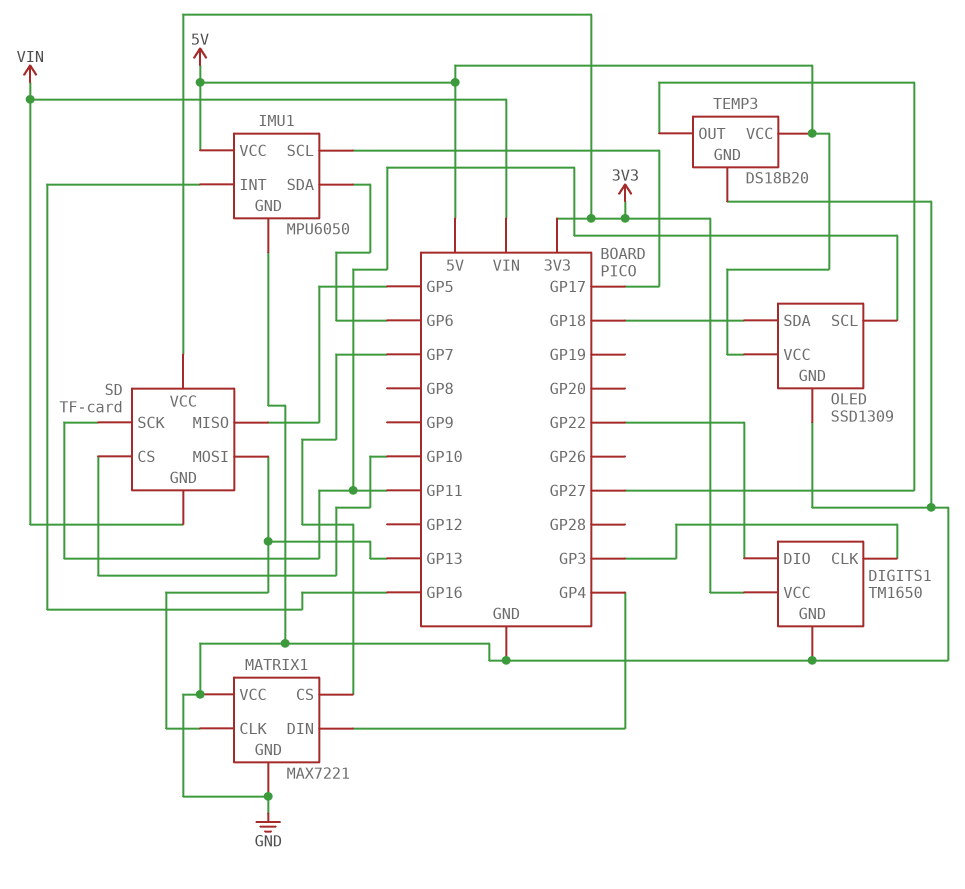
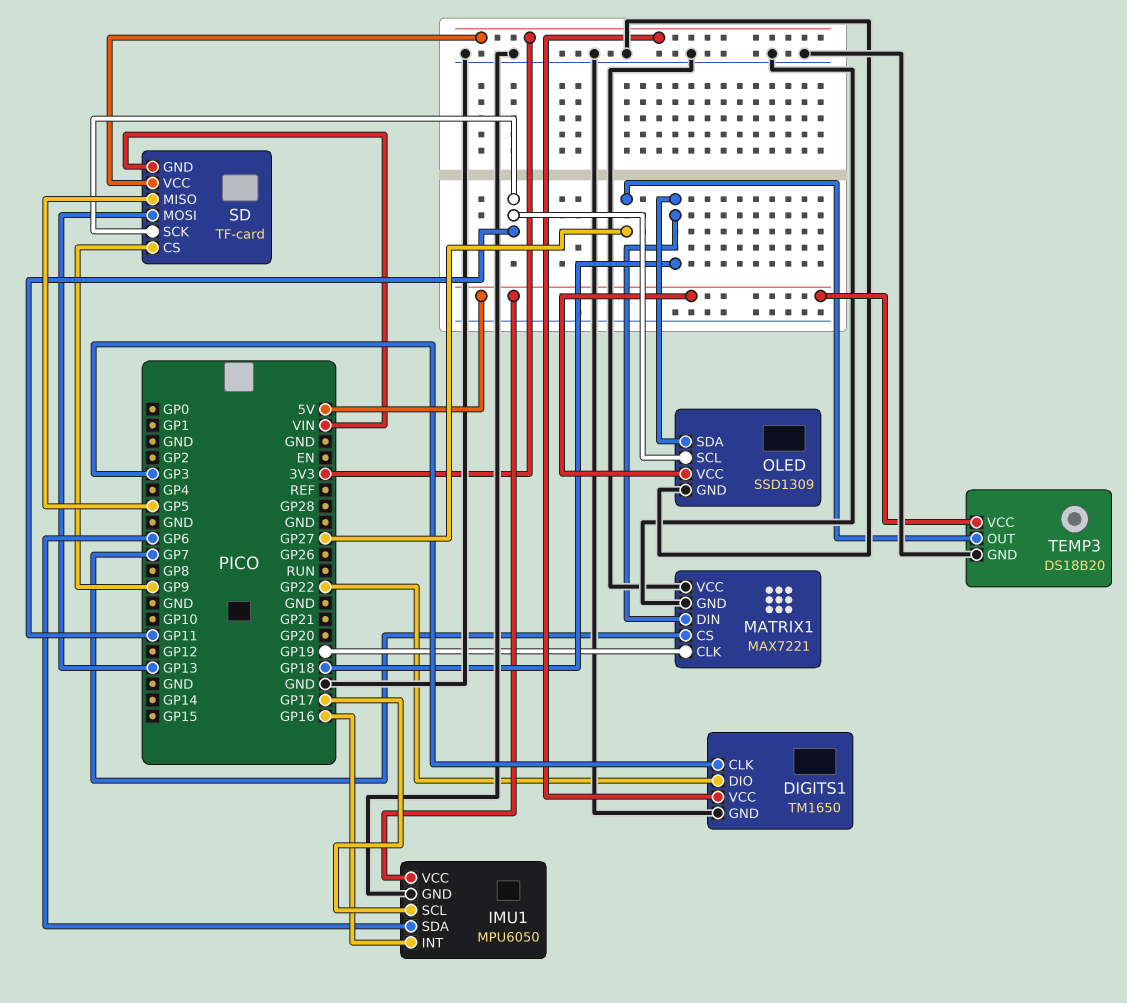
MATRIX1 pin CLK: GP13 -> GP19
MATRIX1 pin DIN: GP4 -> GP18
SD pin CS: GP10 -> GP9

